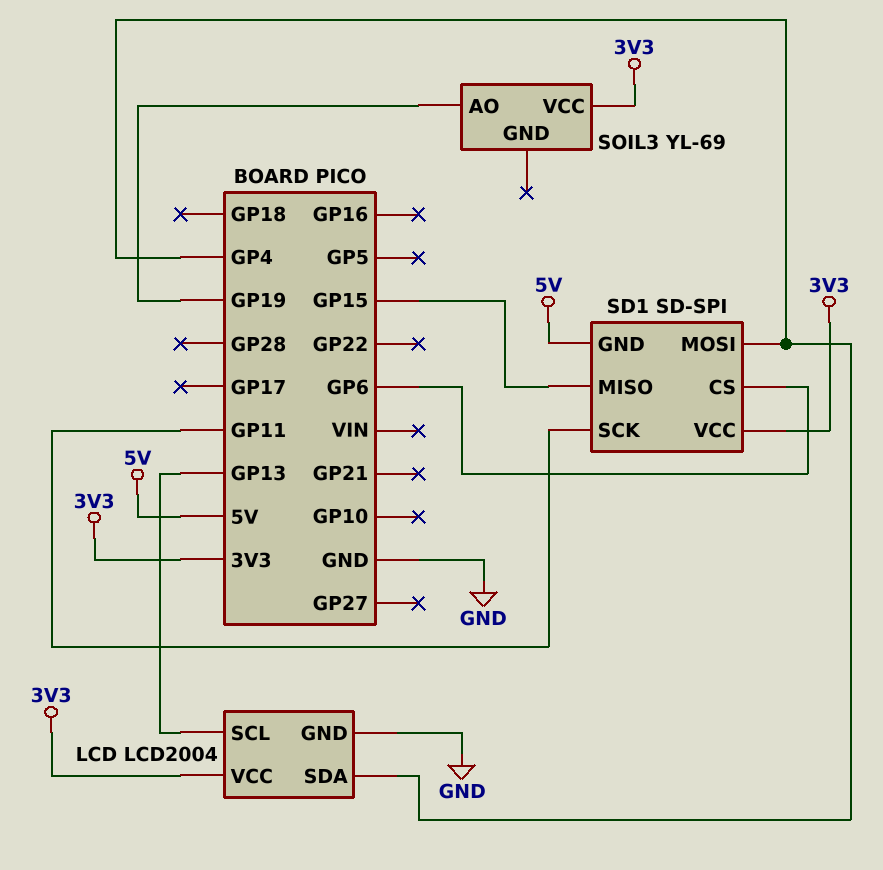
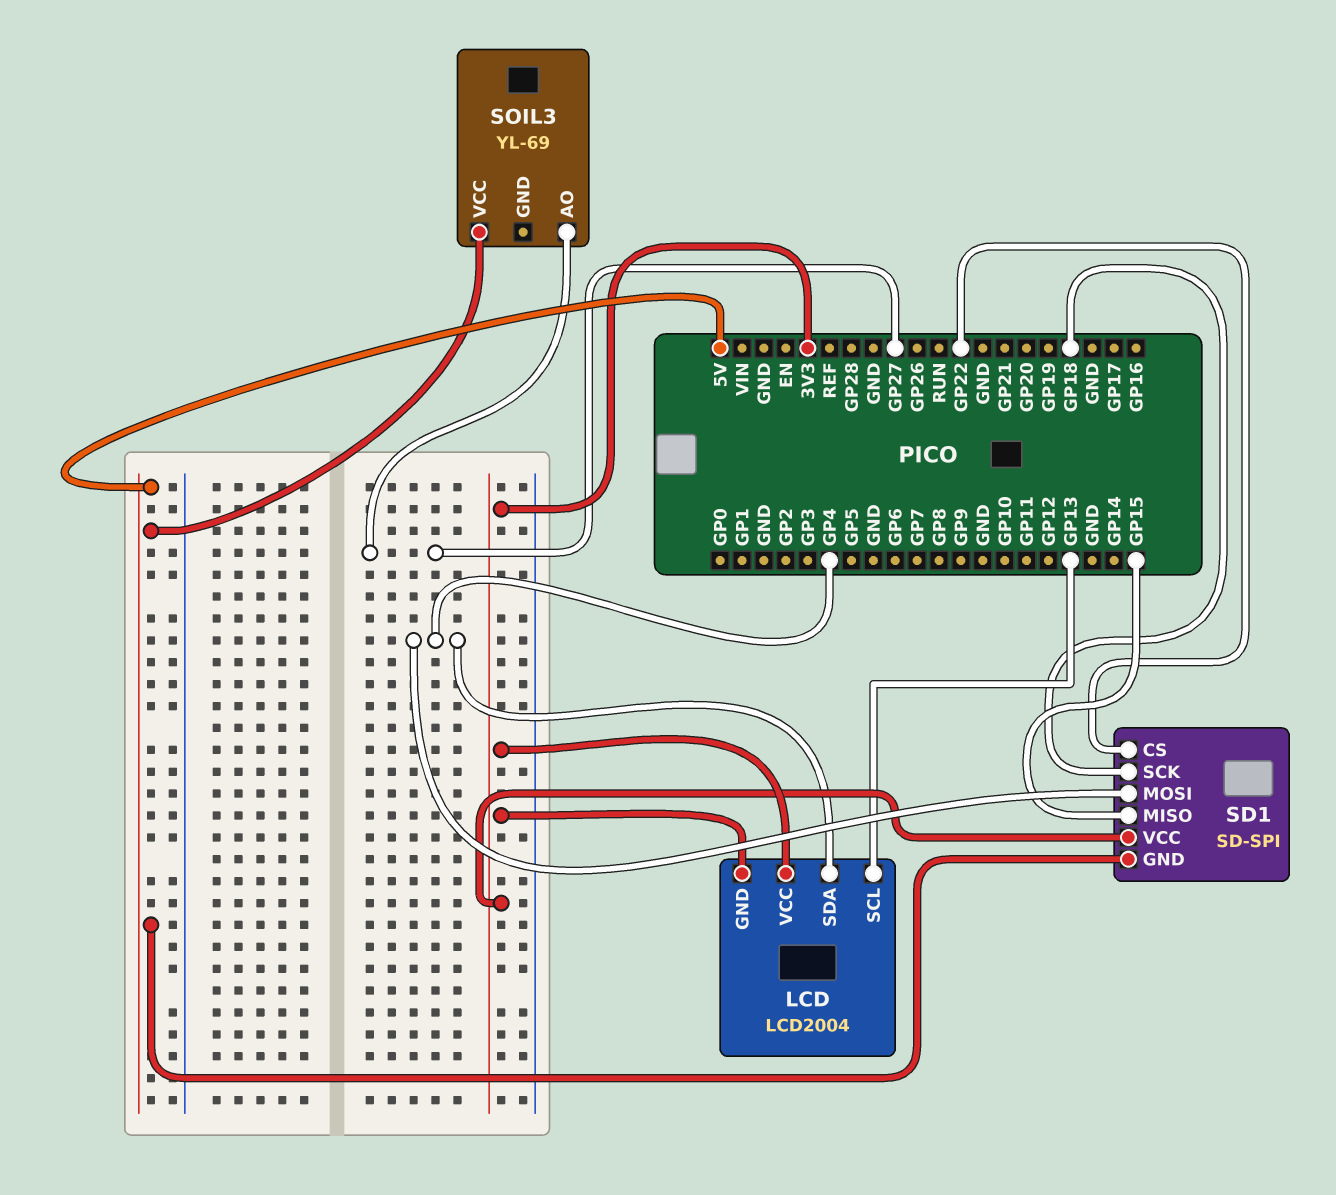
LCD pin GND: GND -> 3V3
SD1 pin CS: GP6 -> GP22
SD1 pin SCK: GP11 -> GP18
SOIL3 pin AO: GP19 -> GP27
SOIL3 pin VCC: 3V3 -> 5V

